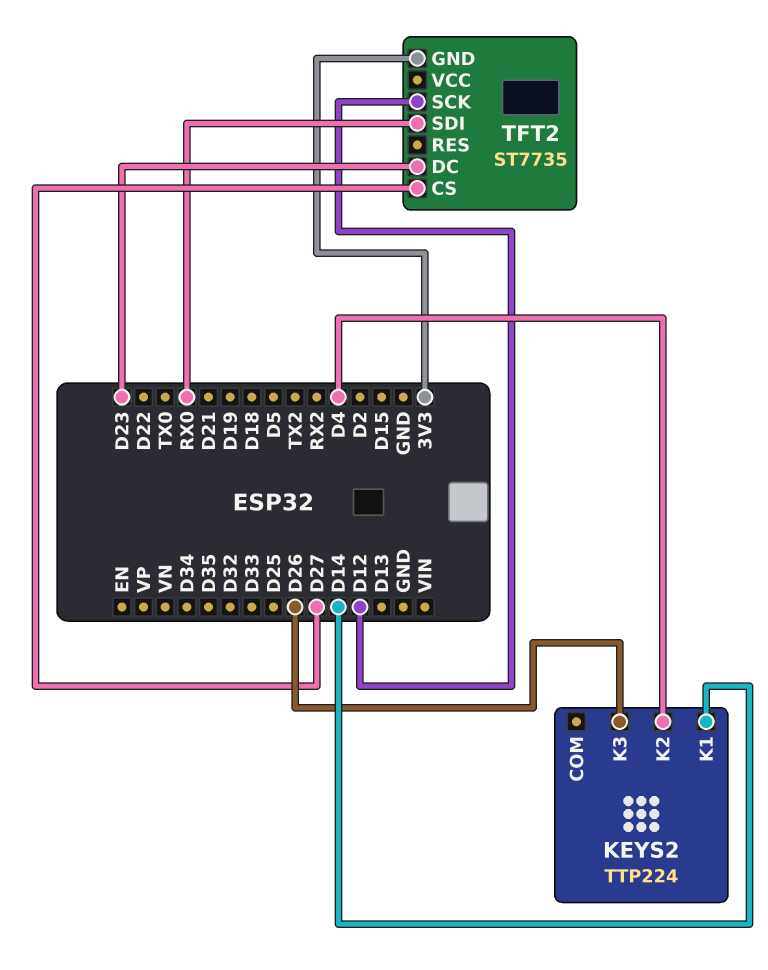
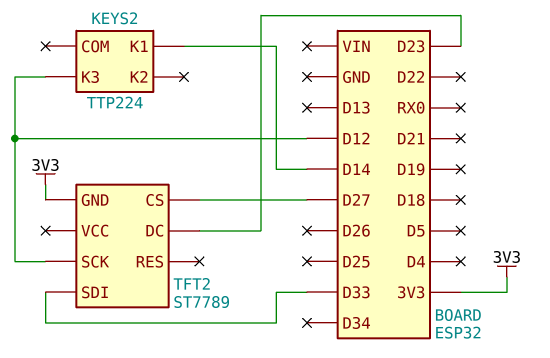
KEYS2 pin K2: D4 -> none
KEYS2 pin K3: D26 -> D12
TFT2: ST7735 -> ST7789
TFT2 pin SDI: RX0 -> D33

